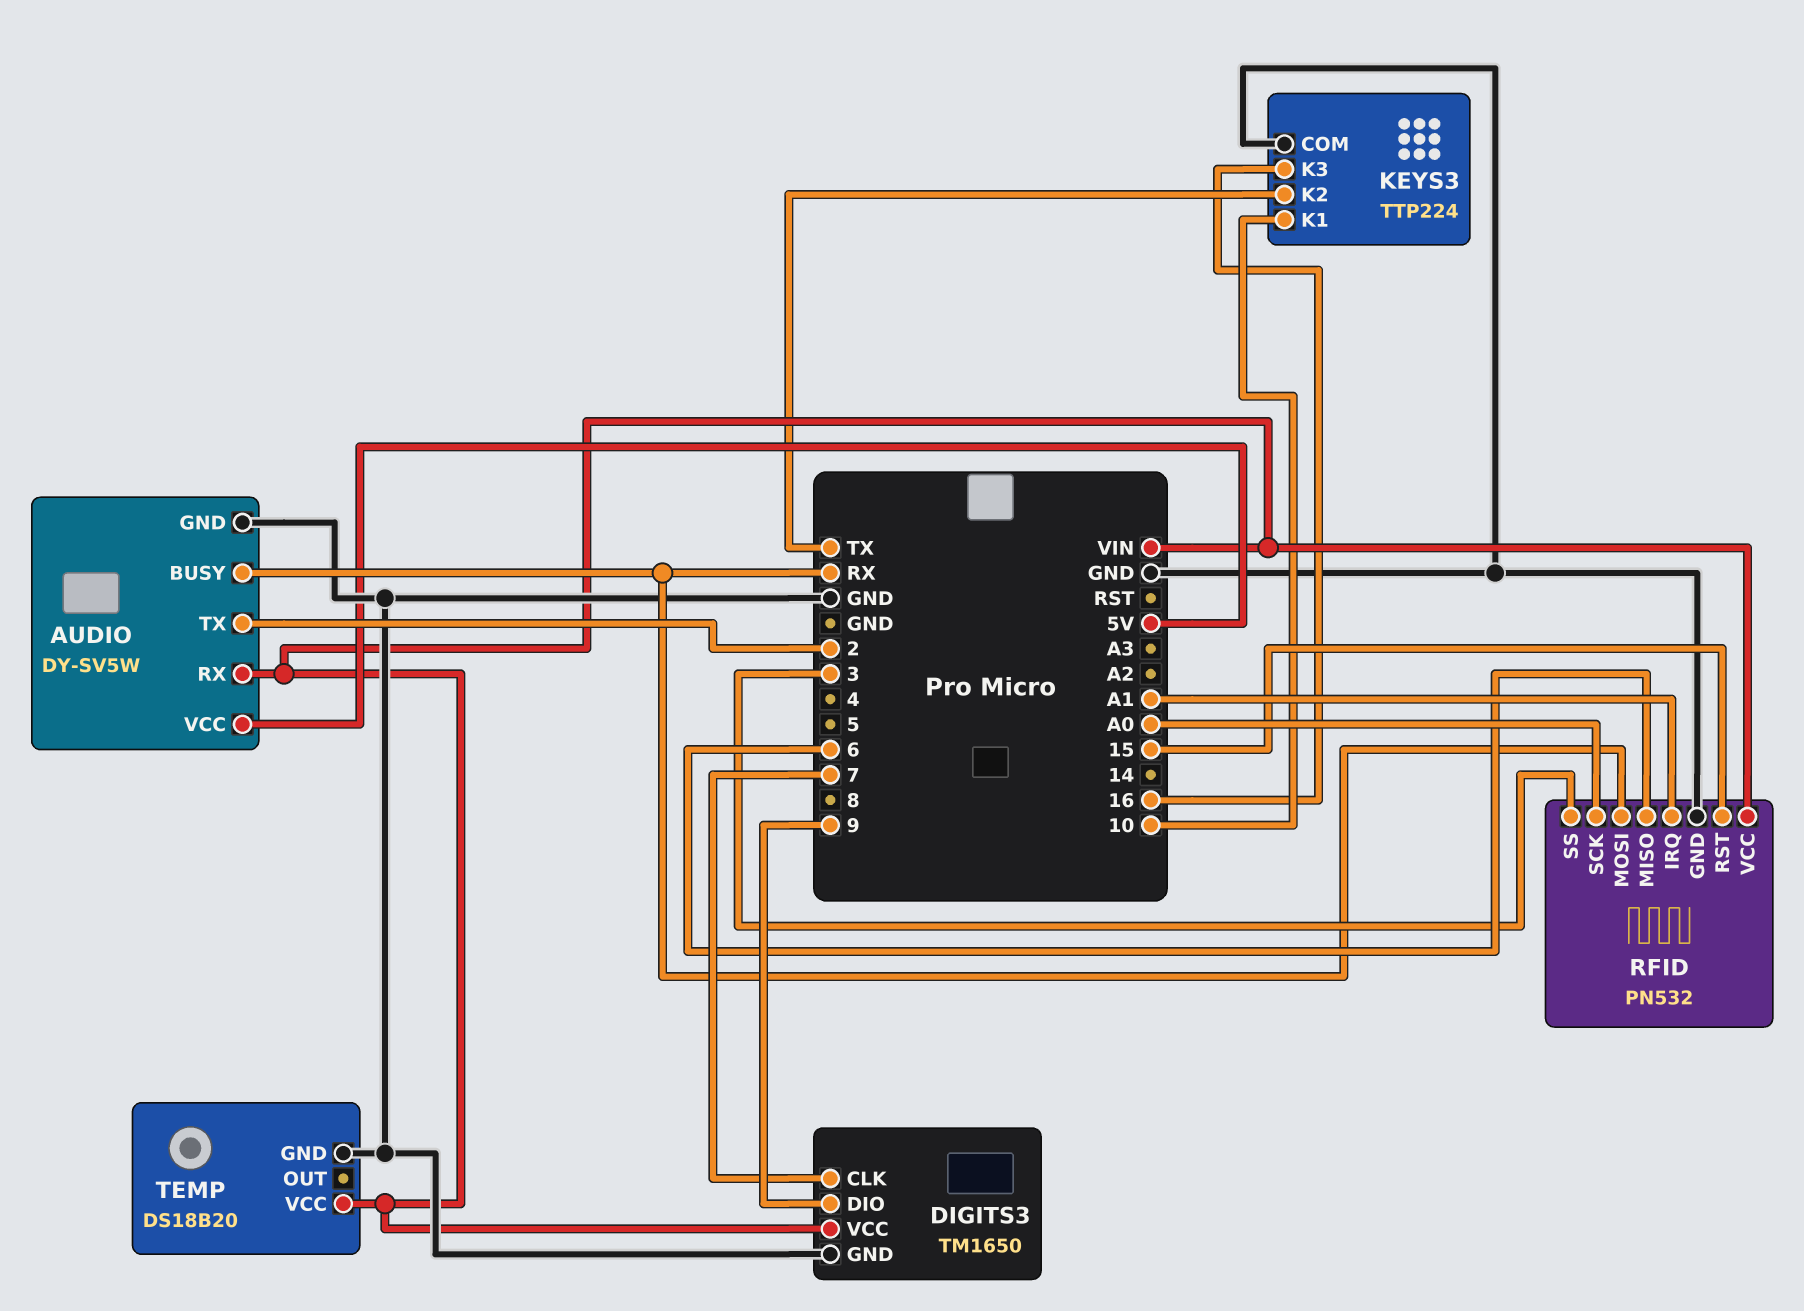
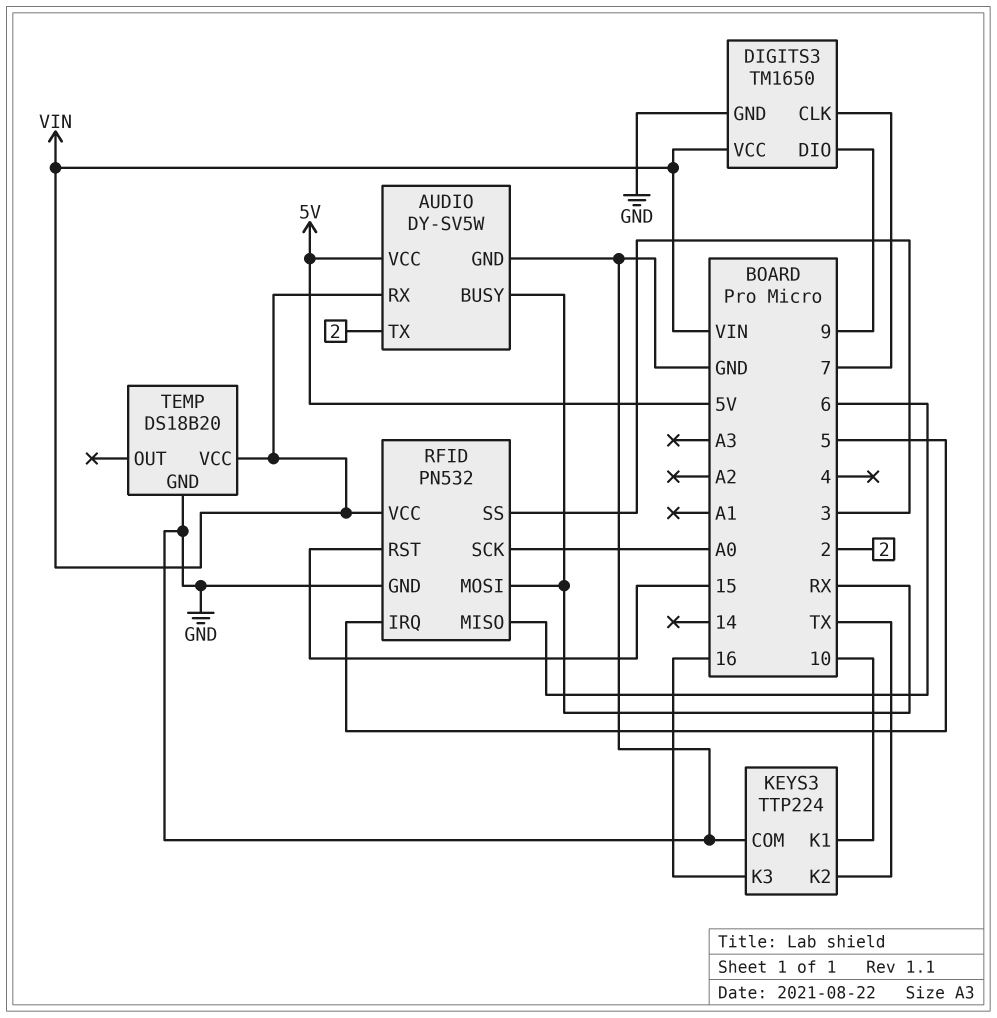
RFID pin IRQ: A1 -> 5

